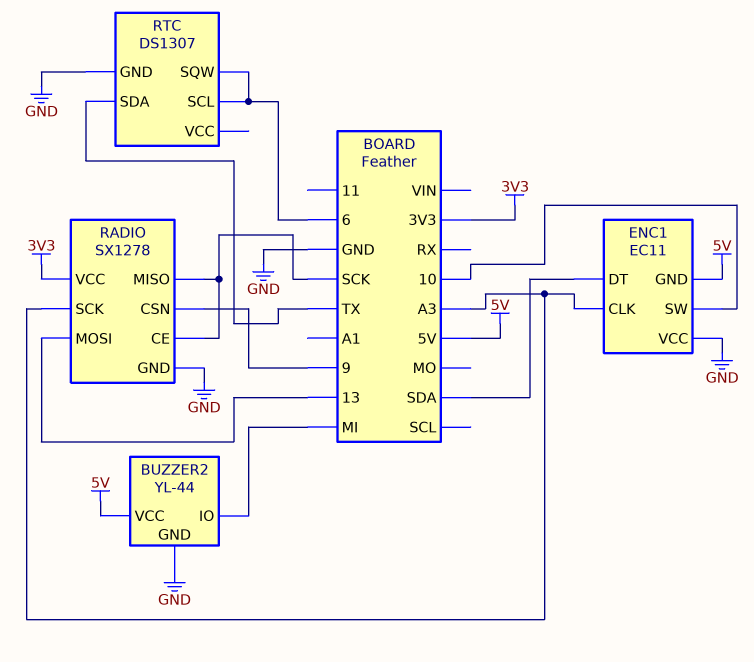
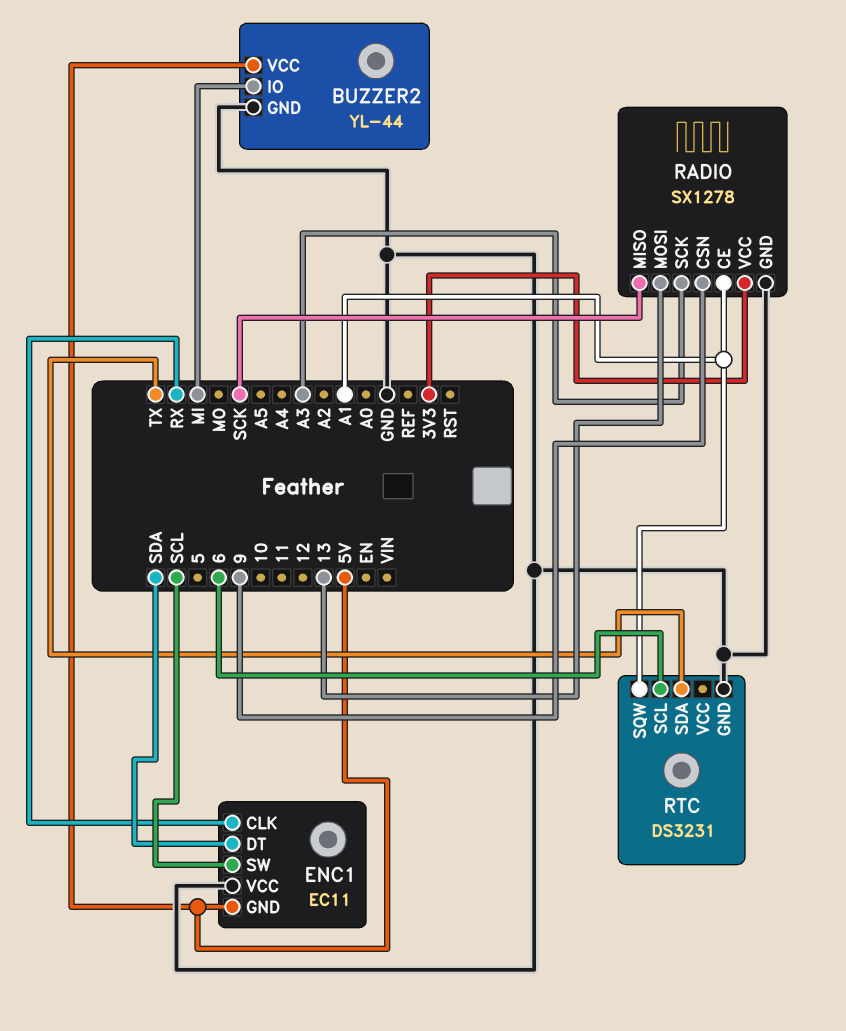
ENC1 pin CLK: A3 -> RX
ENC1 pin SW: 10 -> SCL
RADIO pin CE: SCK -> A1
RTC: DS1307 -> DS3231
RTC pin SQW: 6 -> A1

